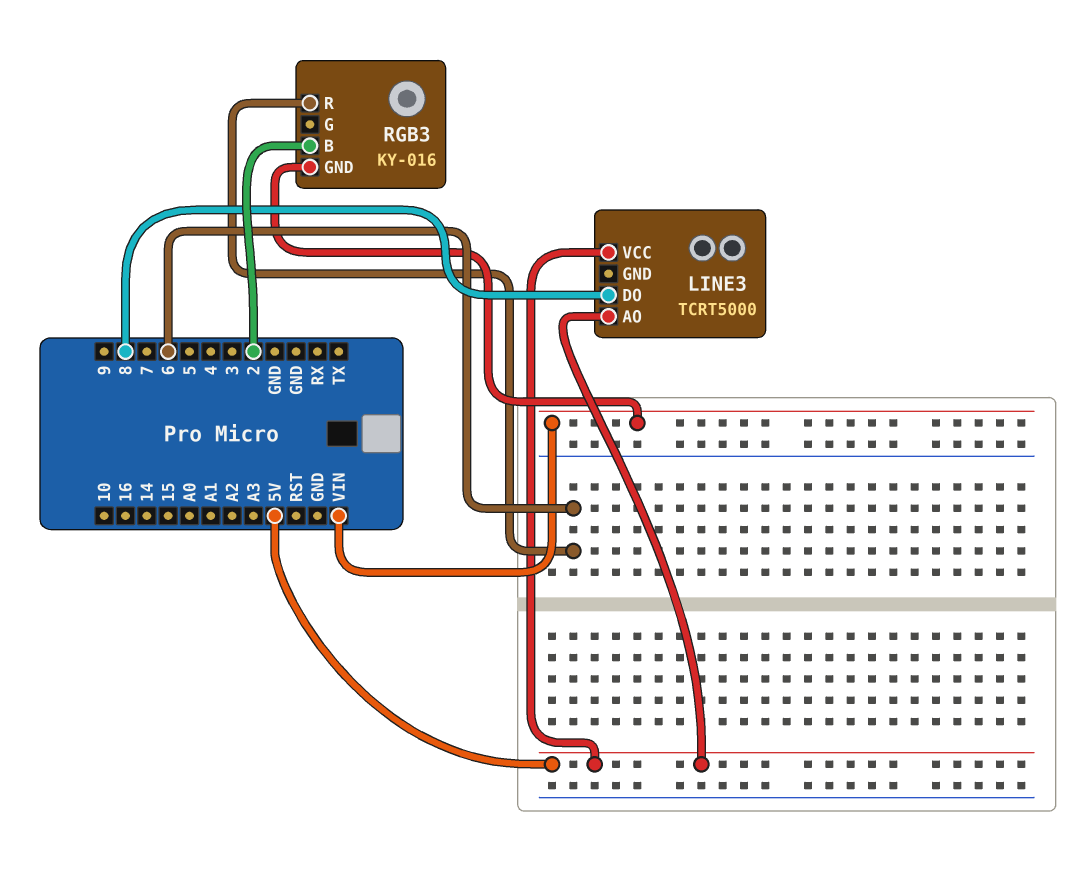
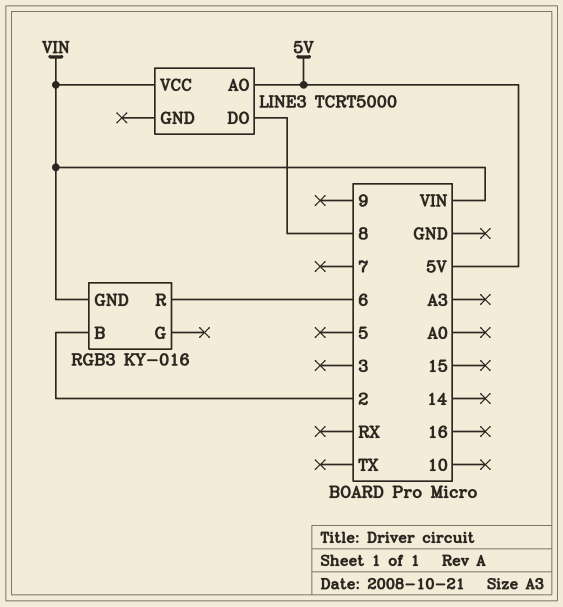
LINE3 pin VCC: 5V -> VIN

